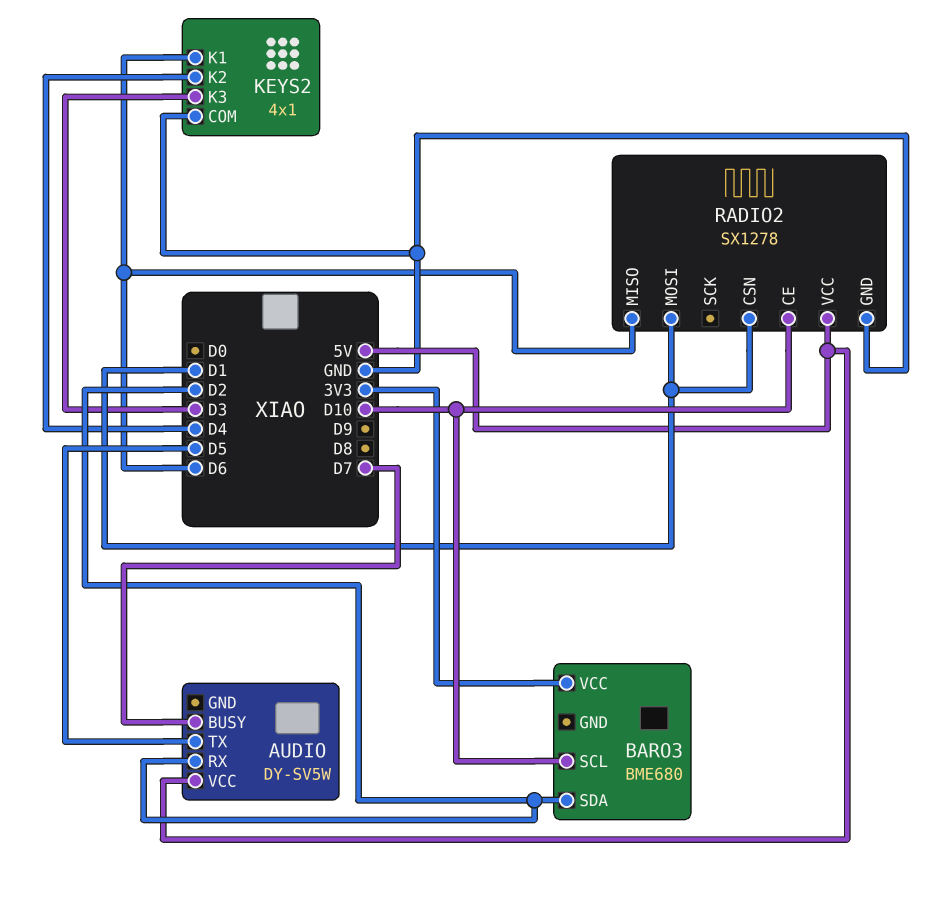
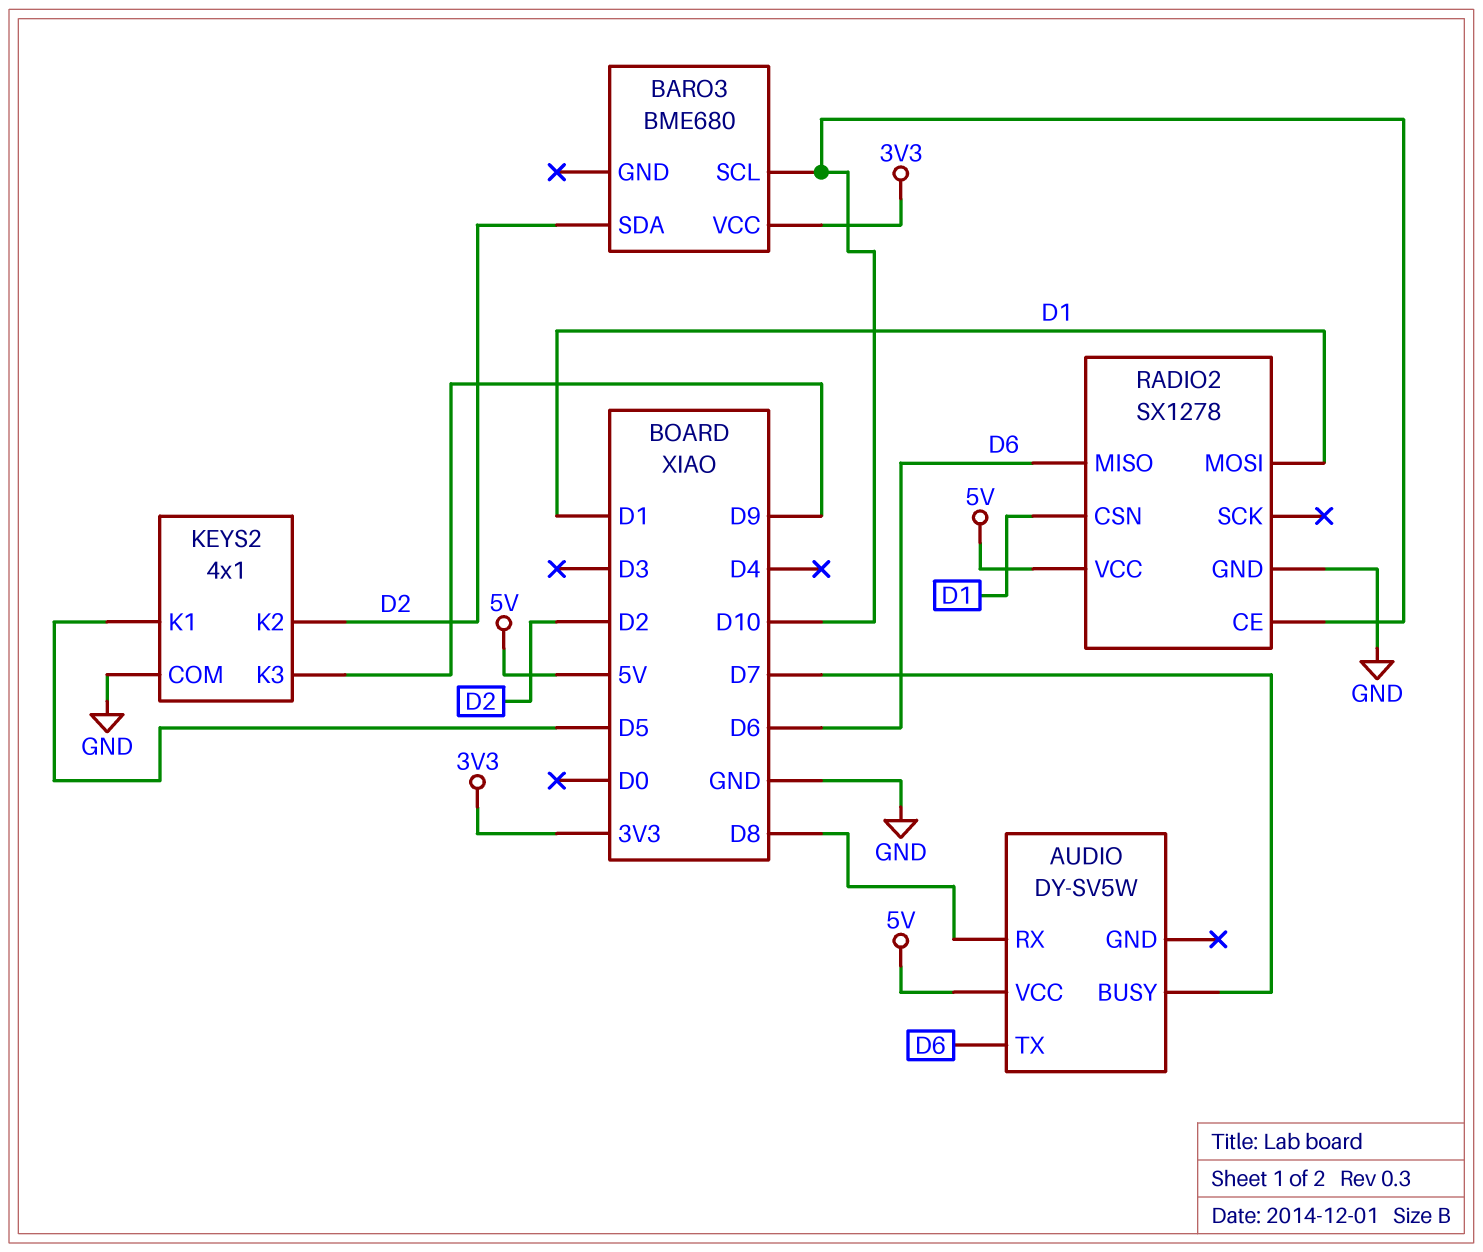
AUDIO pin RX: D2 -> D8
AUDIO pin TX: D5 -> D6
KEYS2 pin K1: D6 -> D5
KEYS2 pin K2: D4 -> D2
KEYS2 pin K3: D3 -> D9

